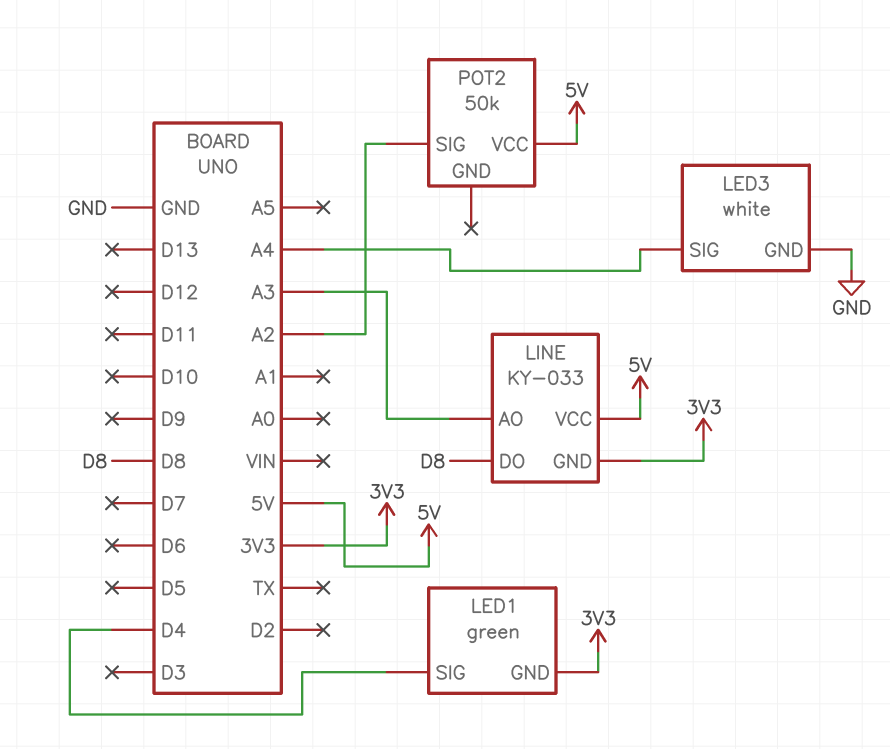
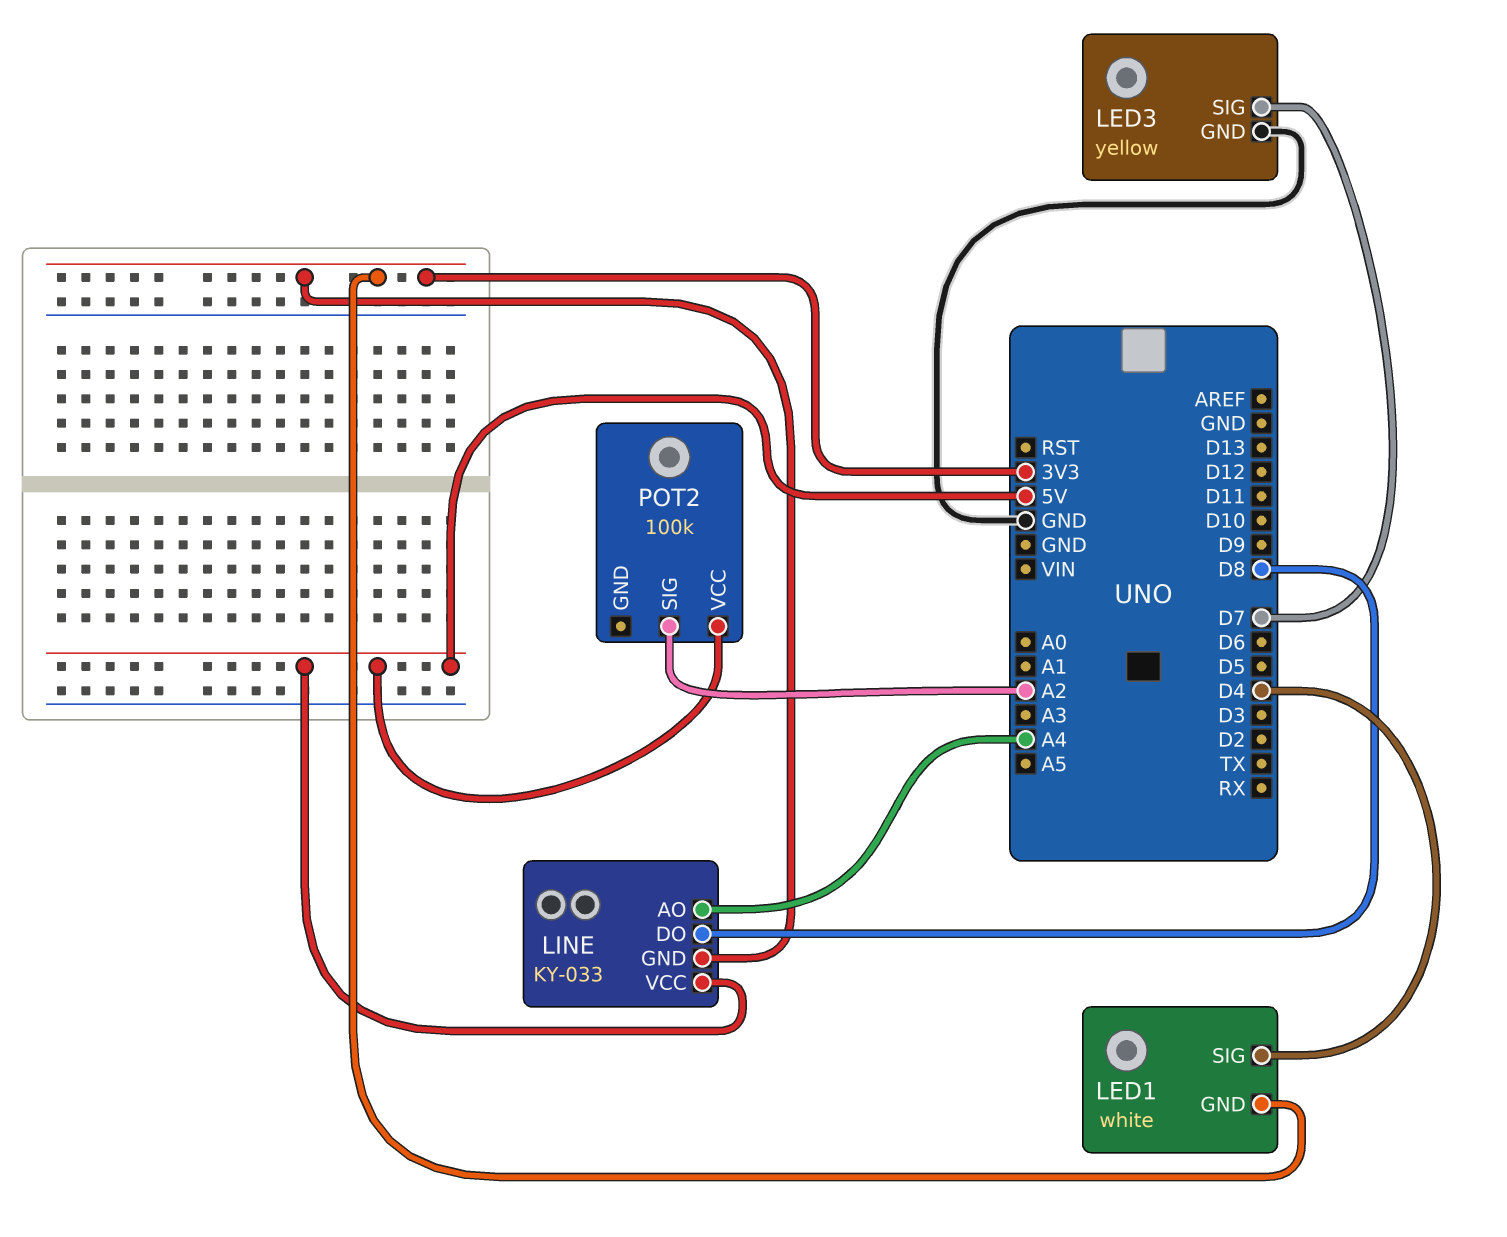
LED1: green -> white
LED3: white -> yellow
LED3 pin SIG: A4 -> D7
LINE pin AO: A3 -> A4
POT2: 50k -> 100k

